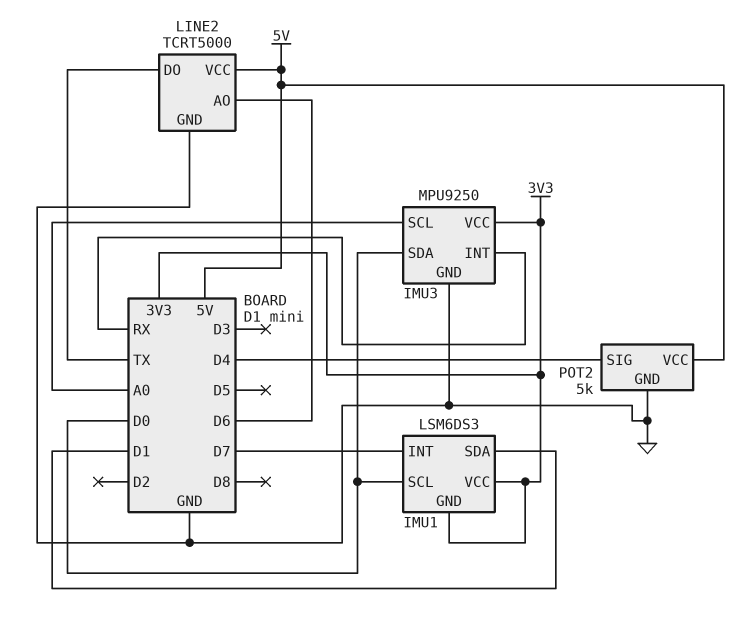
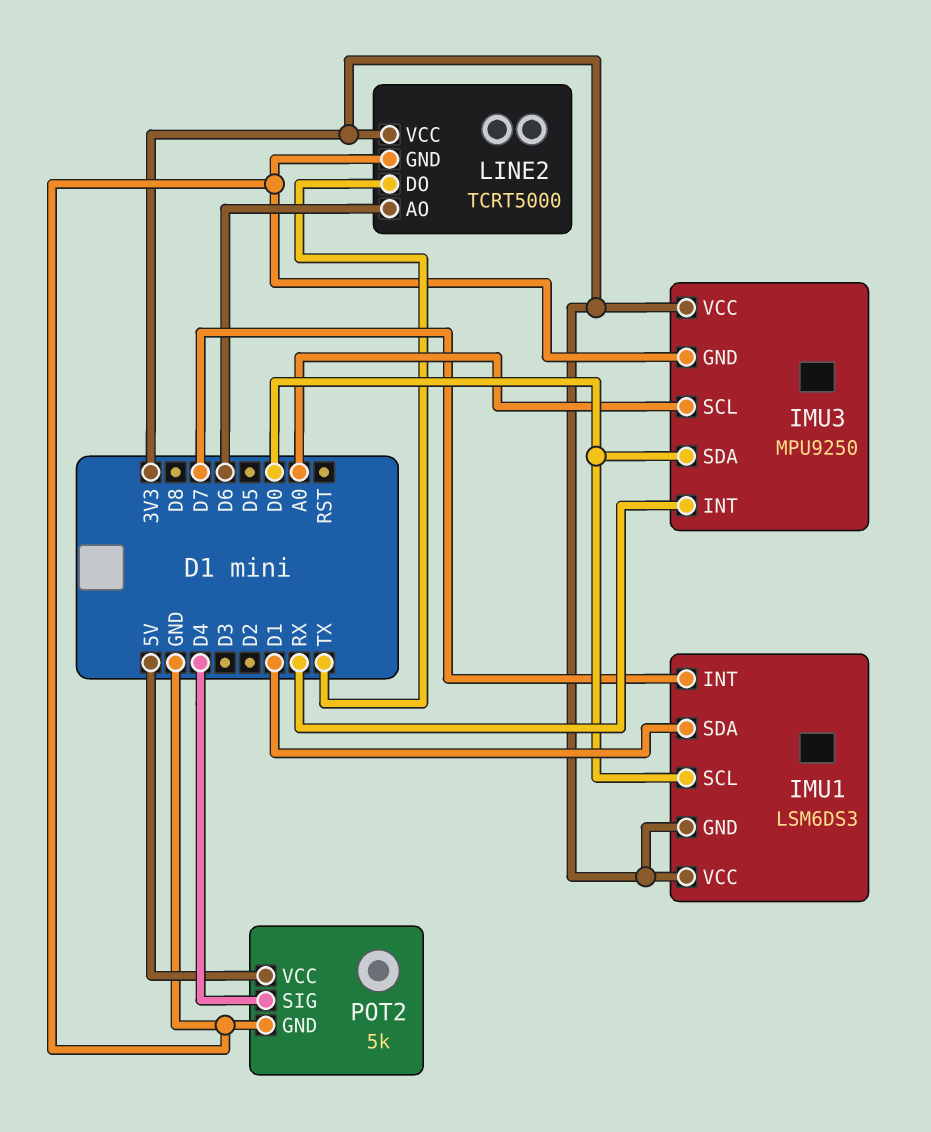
LINE2 pin VCC: 5V -> 3V3

